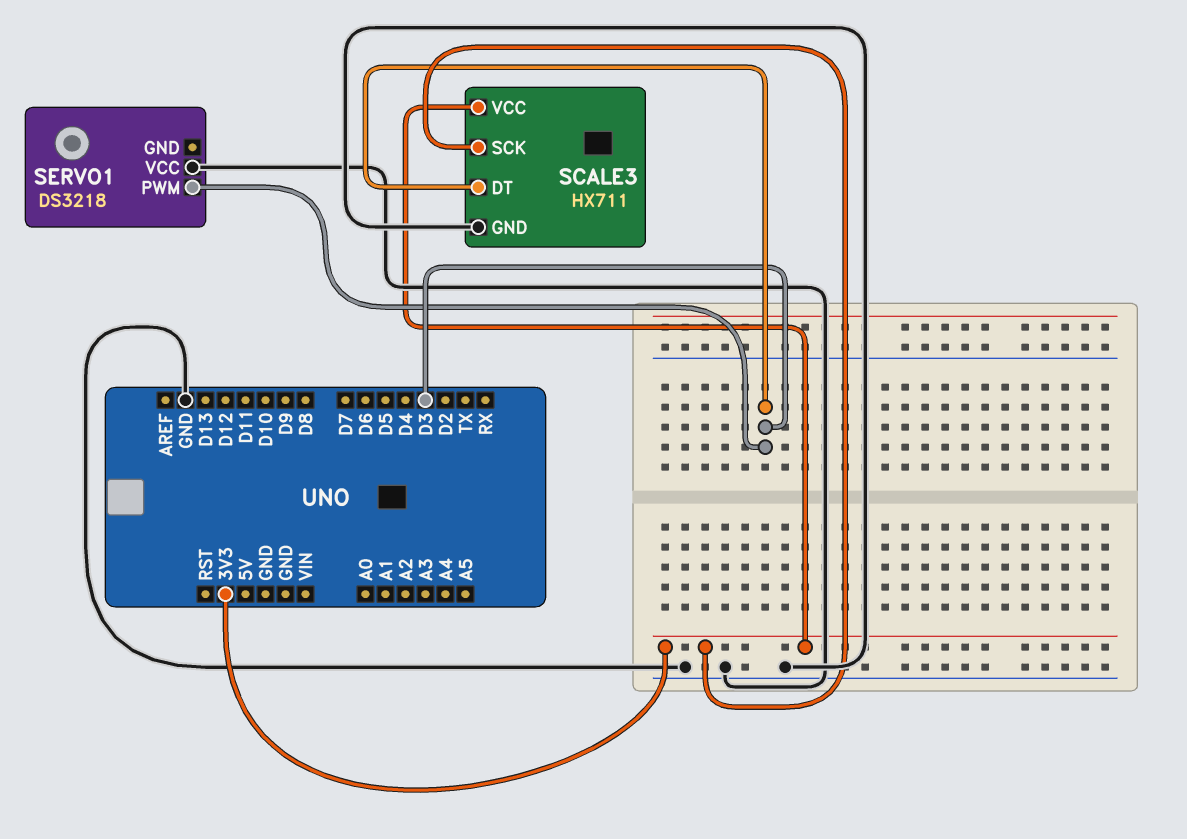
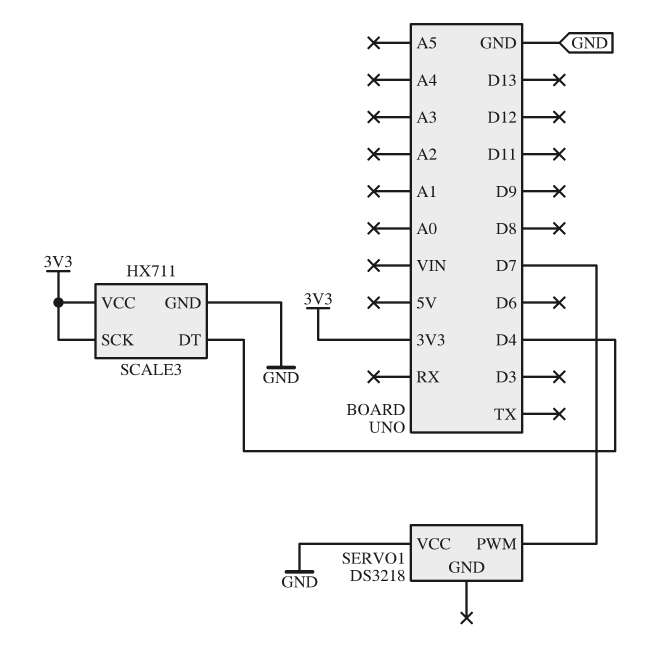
SCALE3 pin DT: D3 -> D4
SERVO1 pin PWM: D3 -> D7

